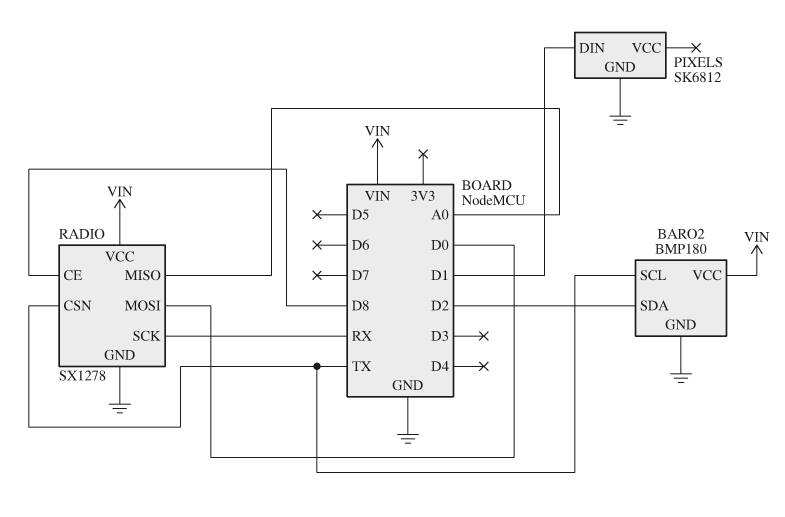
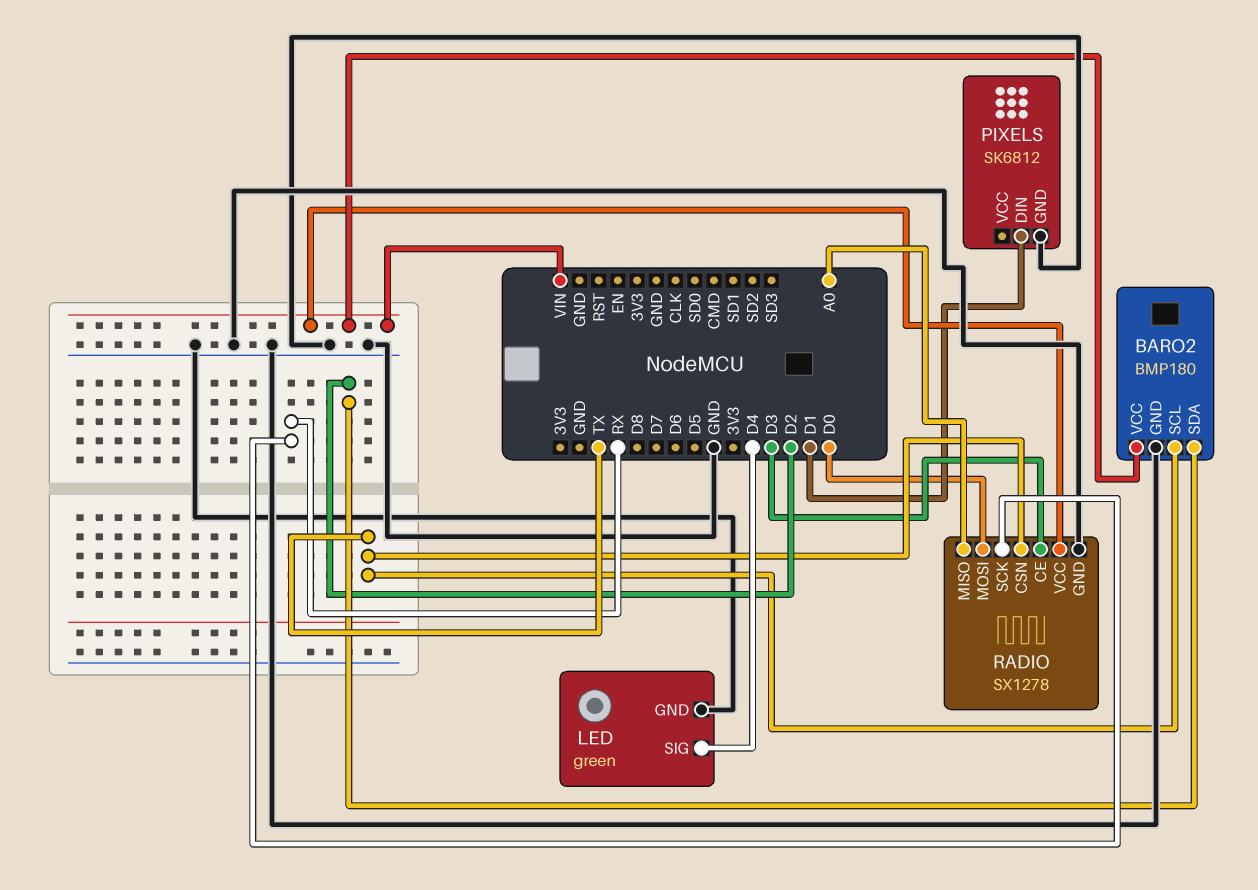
LED: none -> green
LED pin GND: none -> GND
LED pin SIG: none -> D4
RADIO pin CE: D8 -> D3

